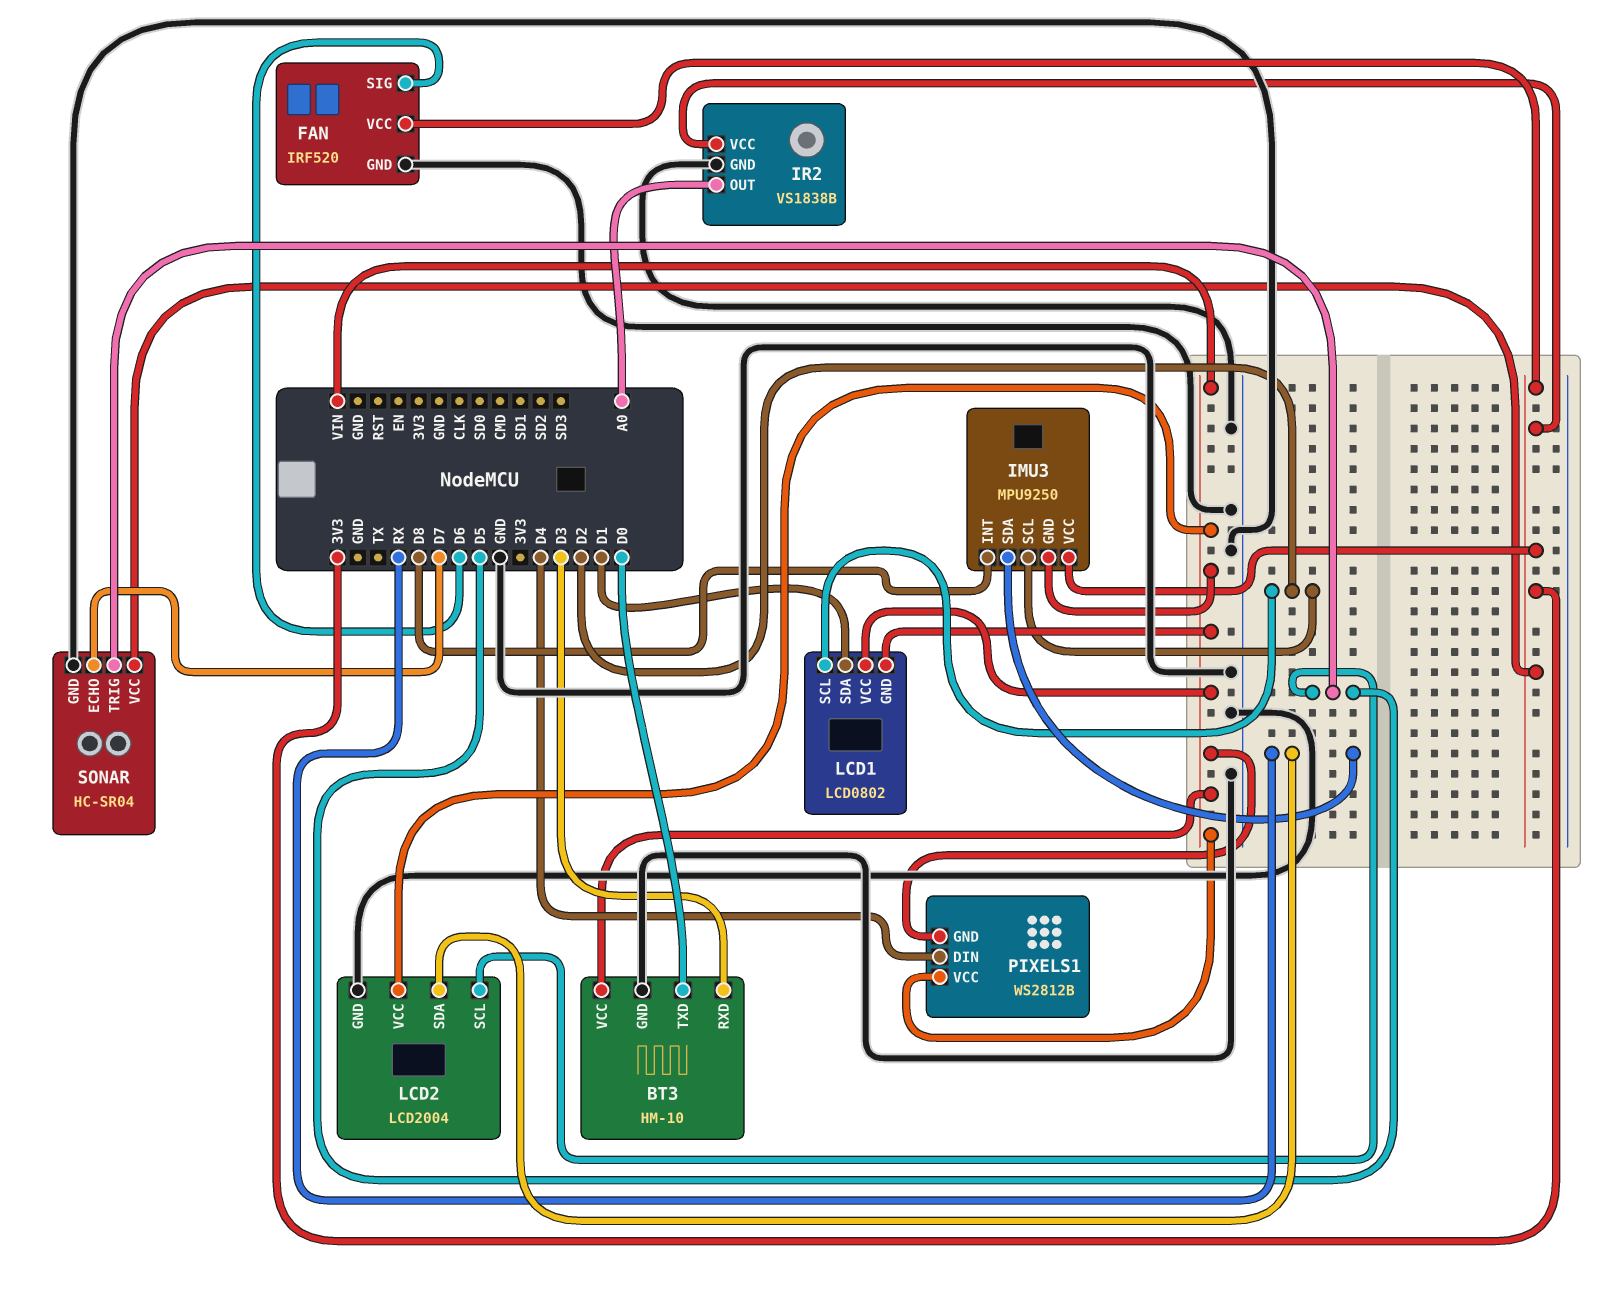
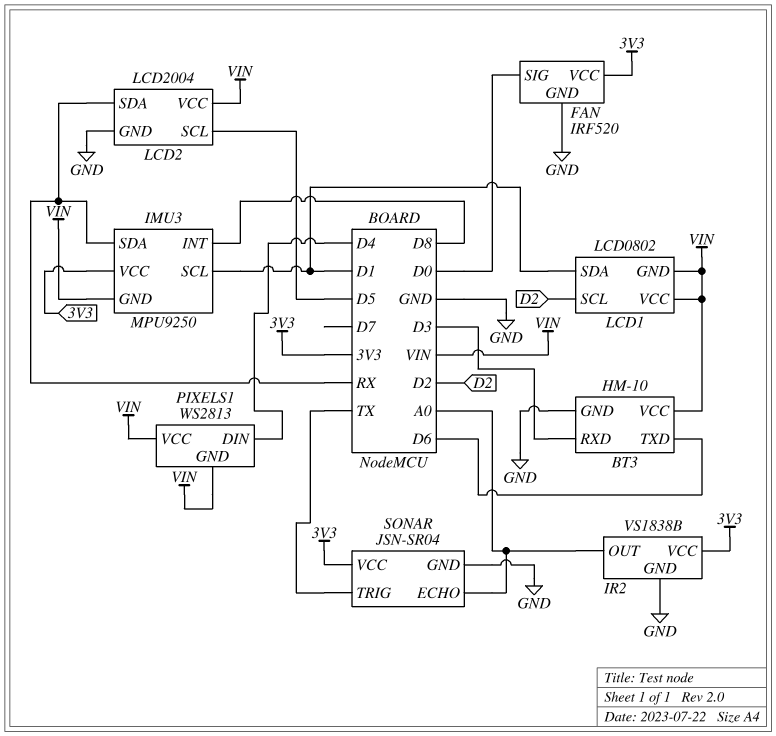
BT3 pin TXD: D0 -> D6
FAN pin SIG: D6 -> D0
IMU3 pin SCL: D2 -> D1
PIXELS1: WS2812B -> WS2813
SONAR: HC-SR04 -> JSN-SR04
SONAR pin ECHO: D7 -> A0
SONAR pin TRIG: D5 -> TX

